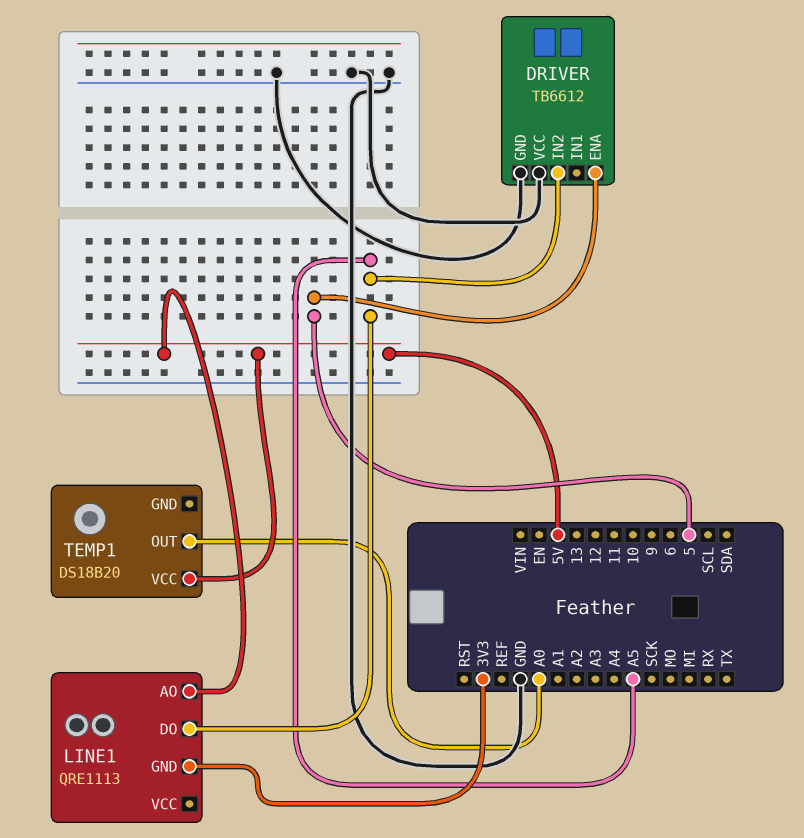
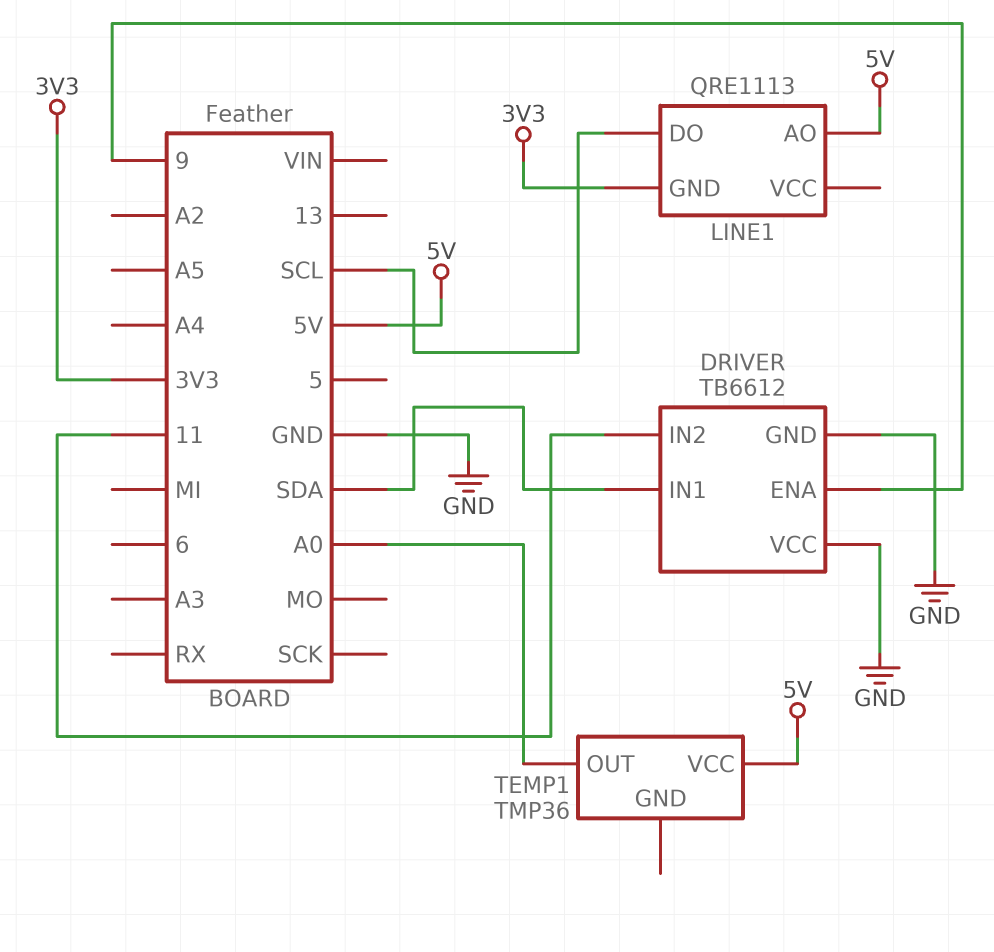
DRIVER pin ENA: 5 -> 9
DRIVER pin IN1: none -> SDA
DRIVER pin IN2: A5 -> 11
LINE1 pin DO: A5 -> SCL
TEMP1: DS18B20 -> TMP36

